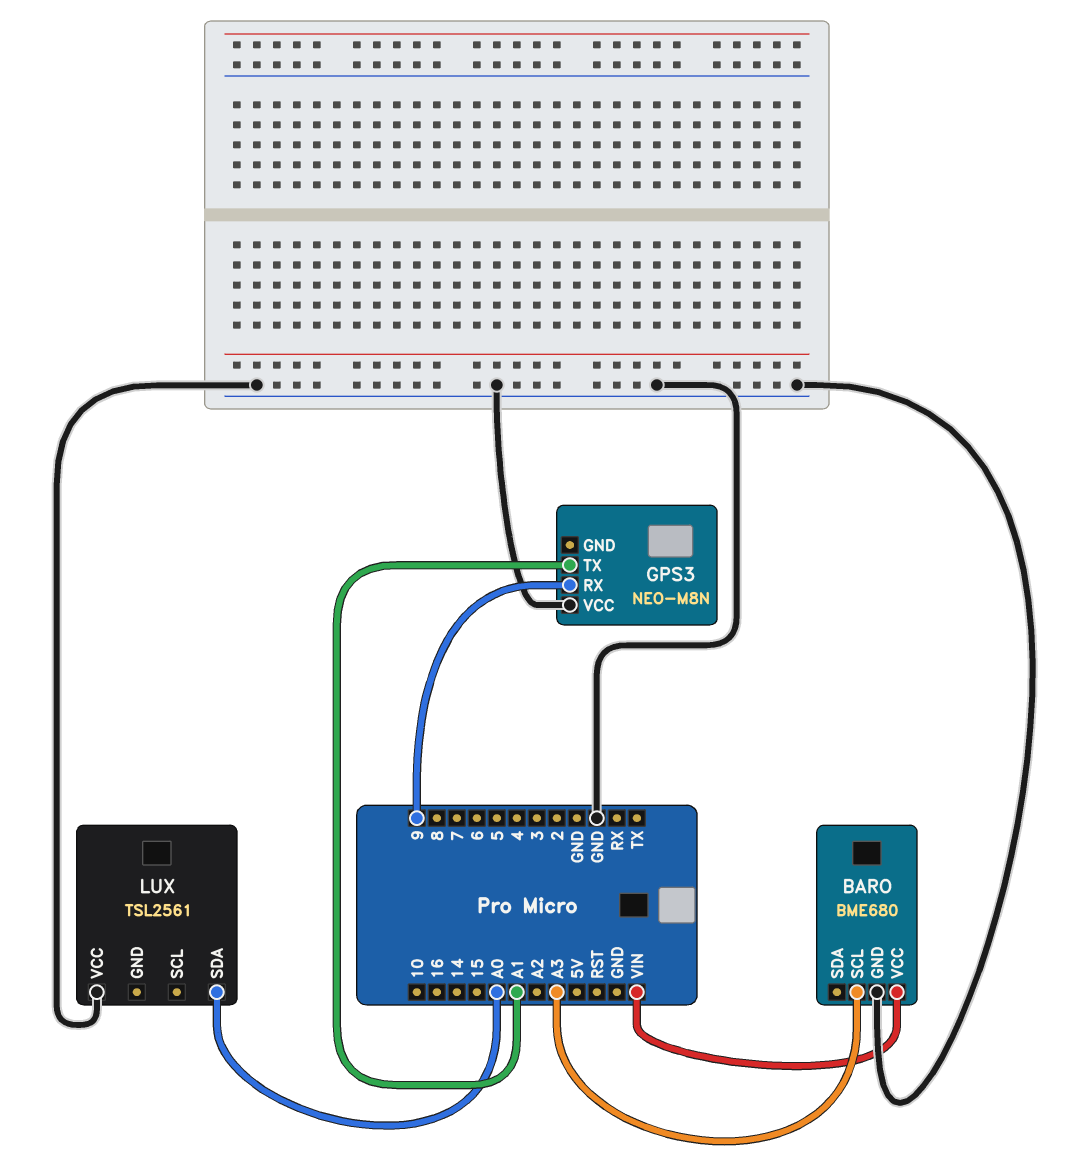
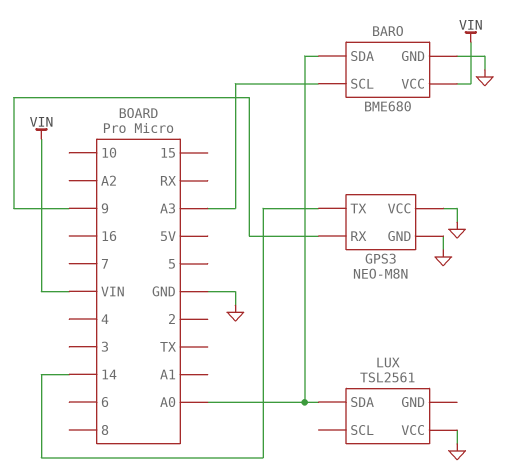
BARO pin SDA: none -> A0
GPS3 pin GND: none -> GND
GPS3 pin TX: A1 -> 14

